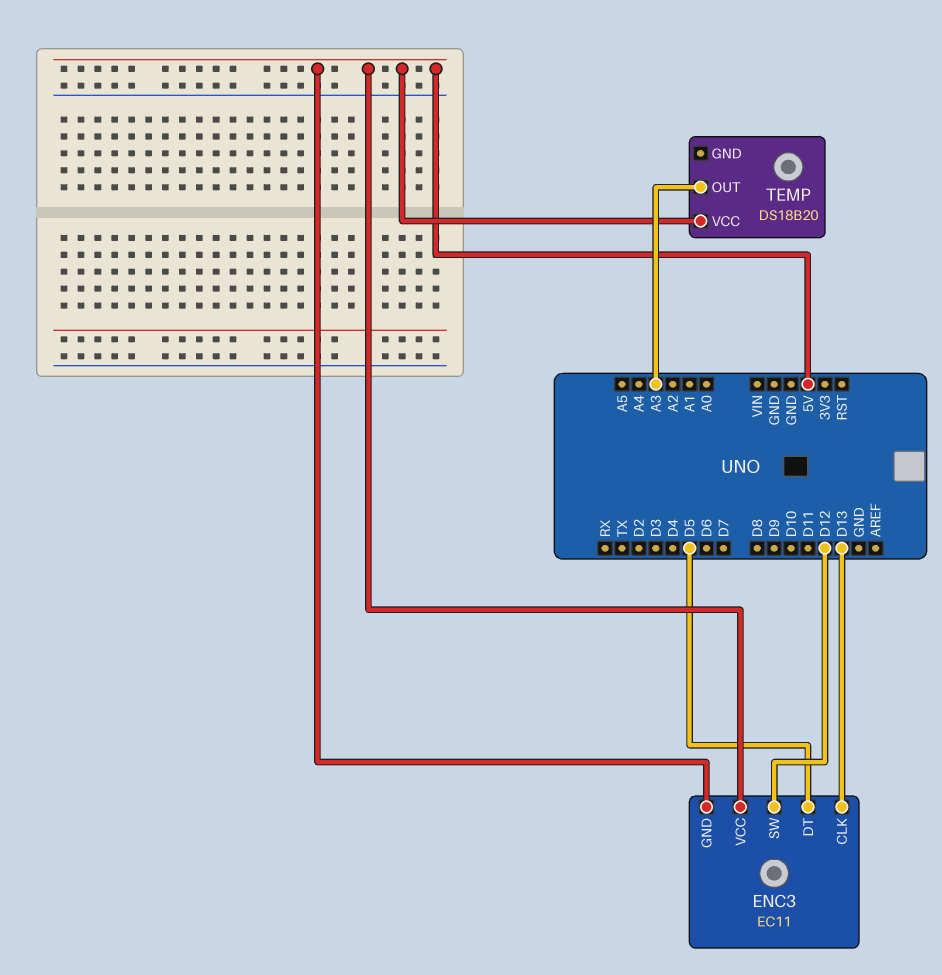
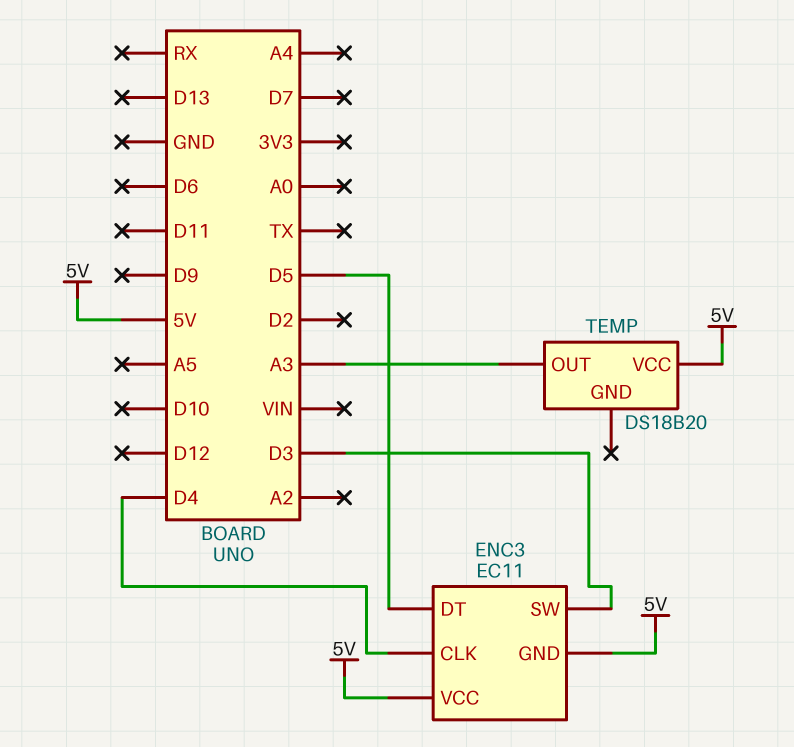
ENC3 pin CLK: D13 -> D4
ENC3 pin SW: D12 -> D3

